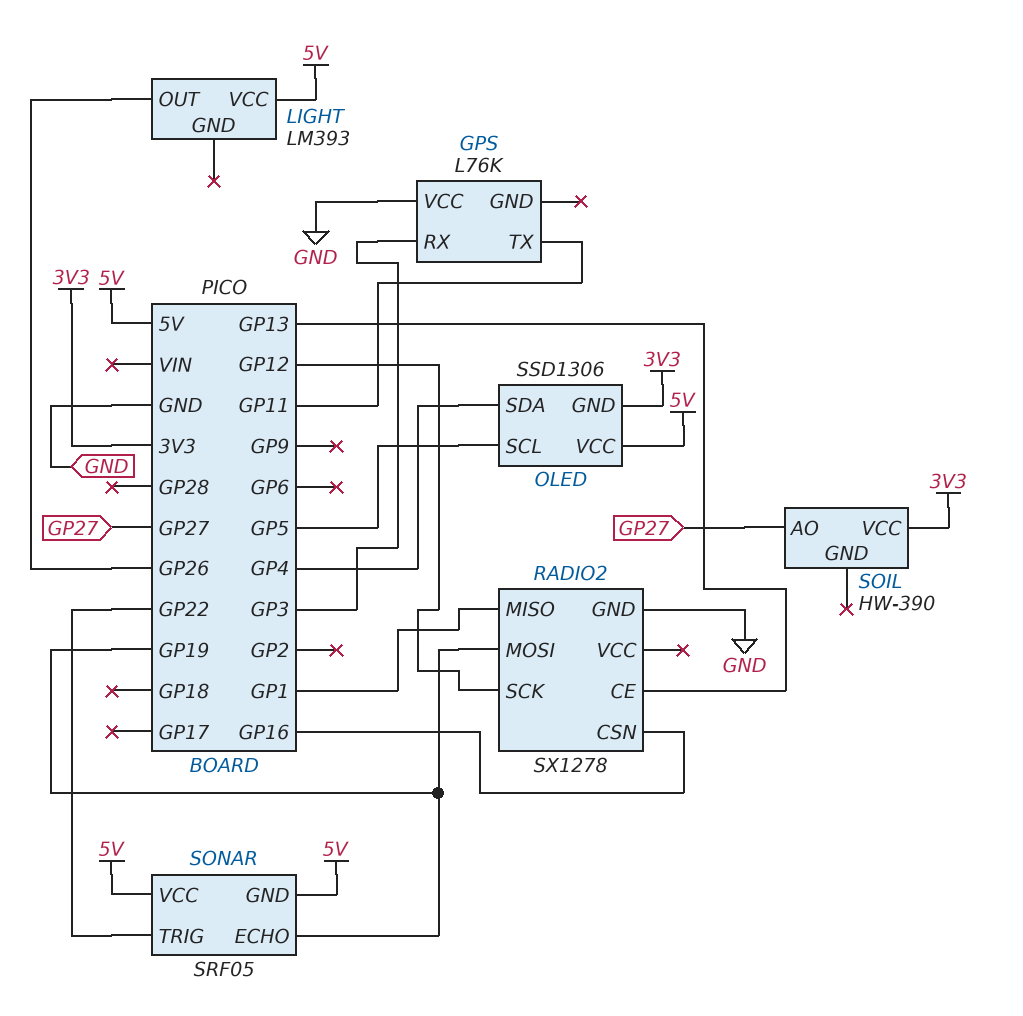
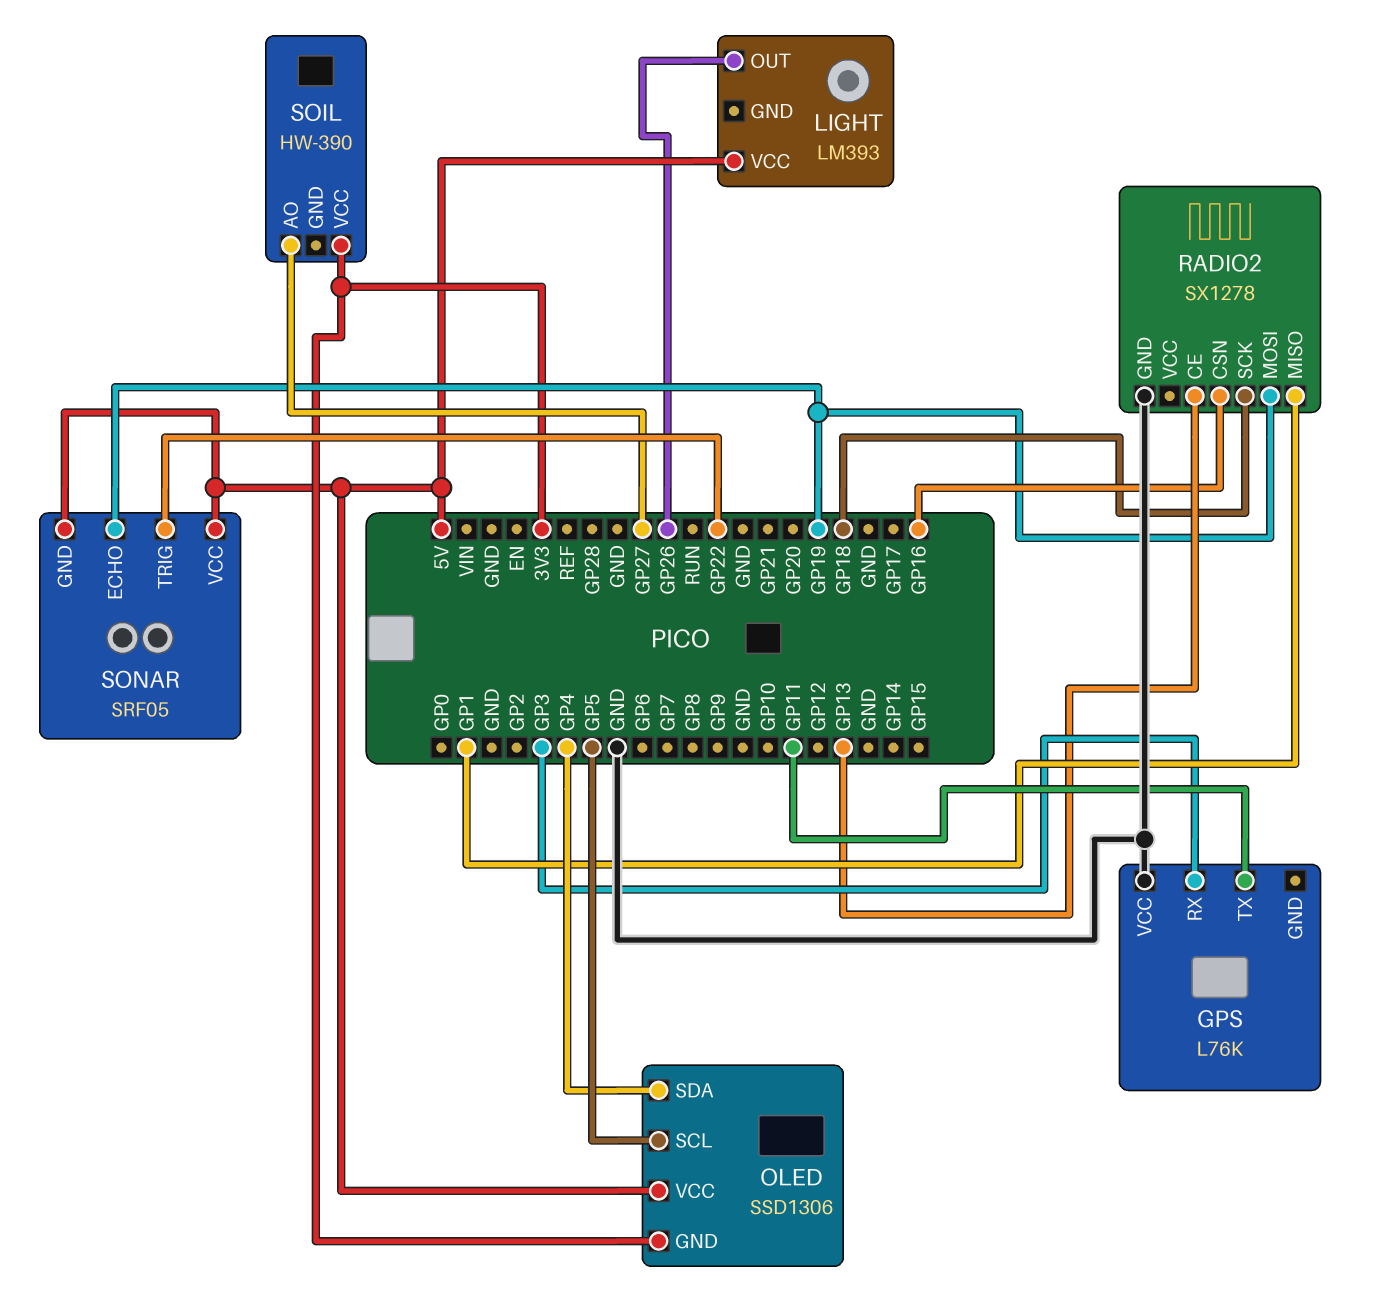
RADIO2 pin SCK: GP12 -> GP18

